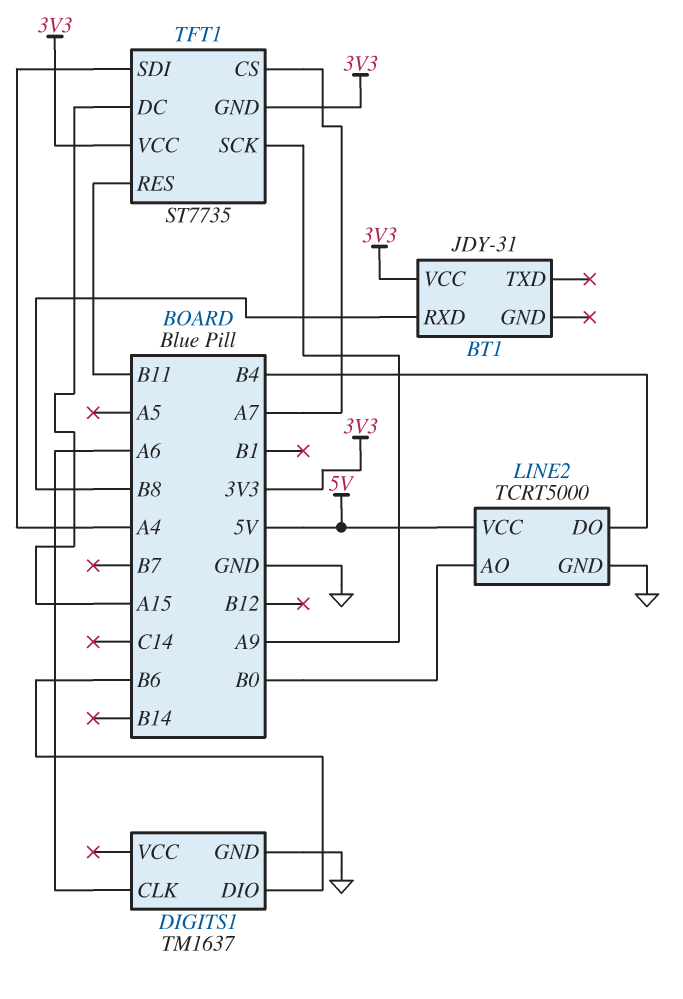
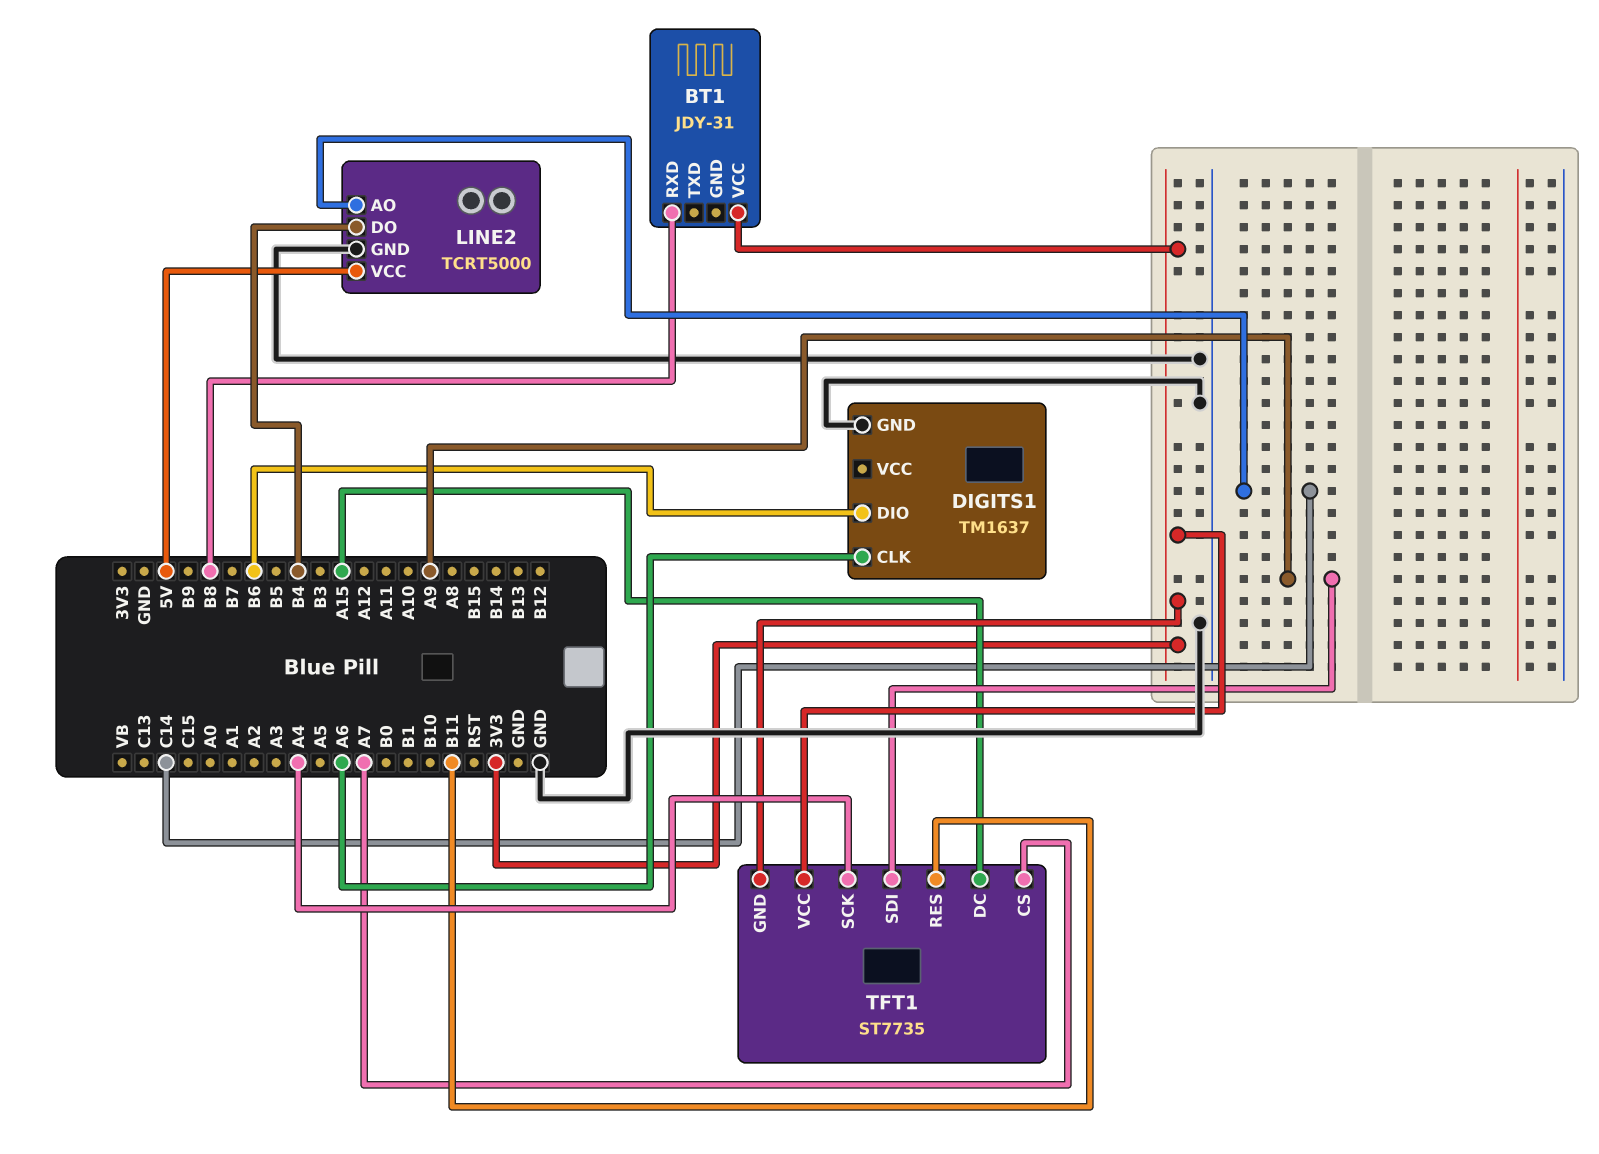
LINE2 pin AO: B0 -> C14
TFT1 pin SCK: A9 -> A4
TFT1 pin SDI: A4 -> A9

